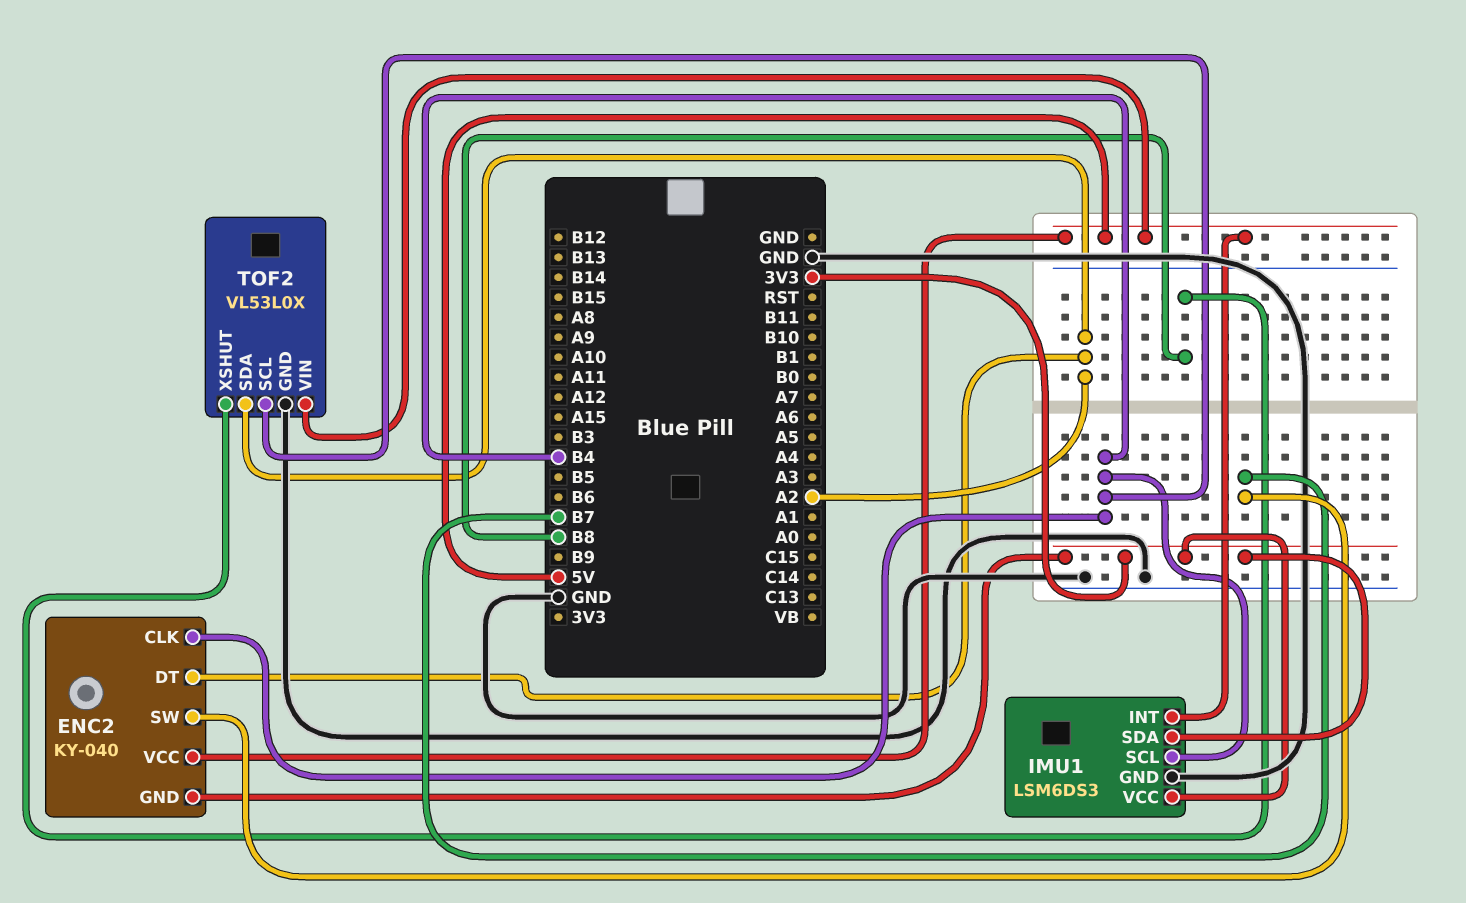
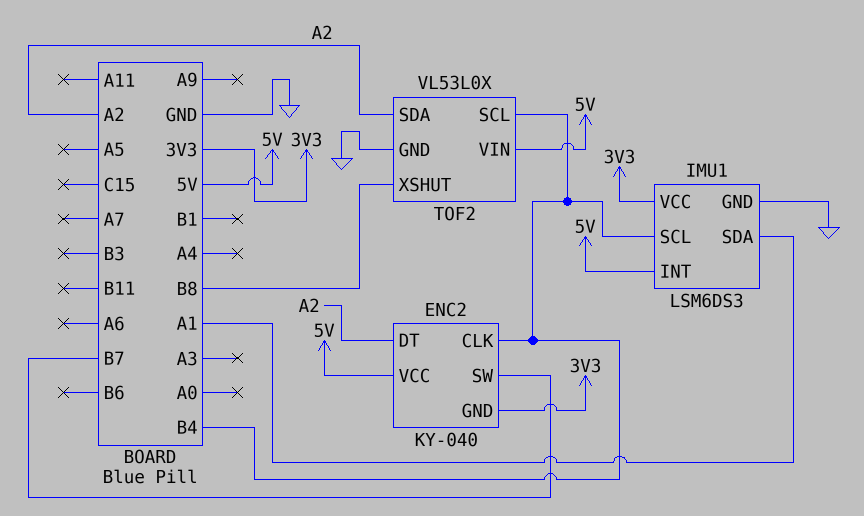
IMU1 pin SDA: 3V3 -> A1

